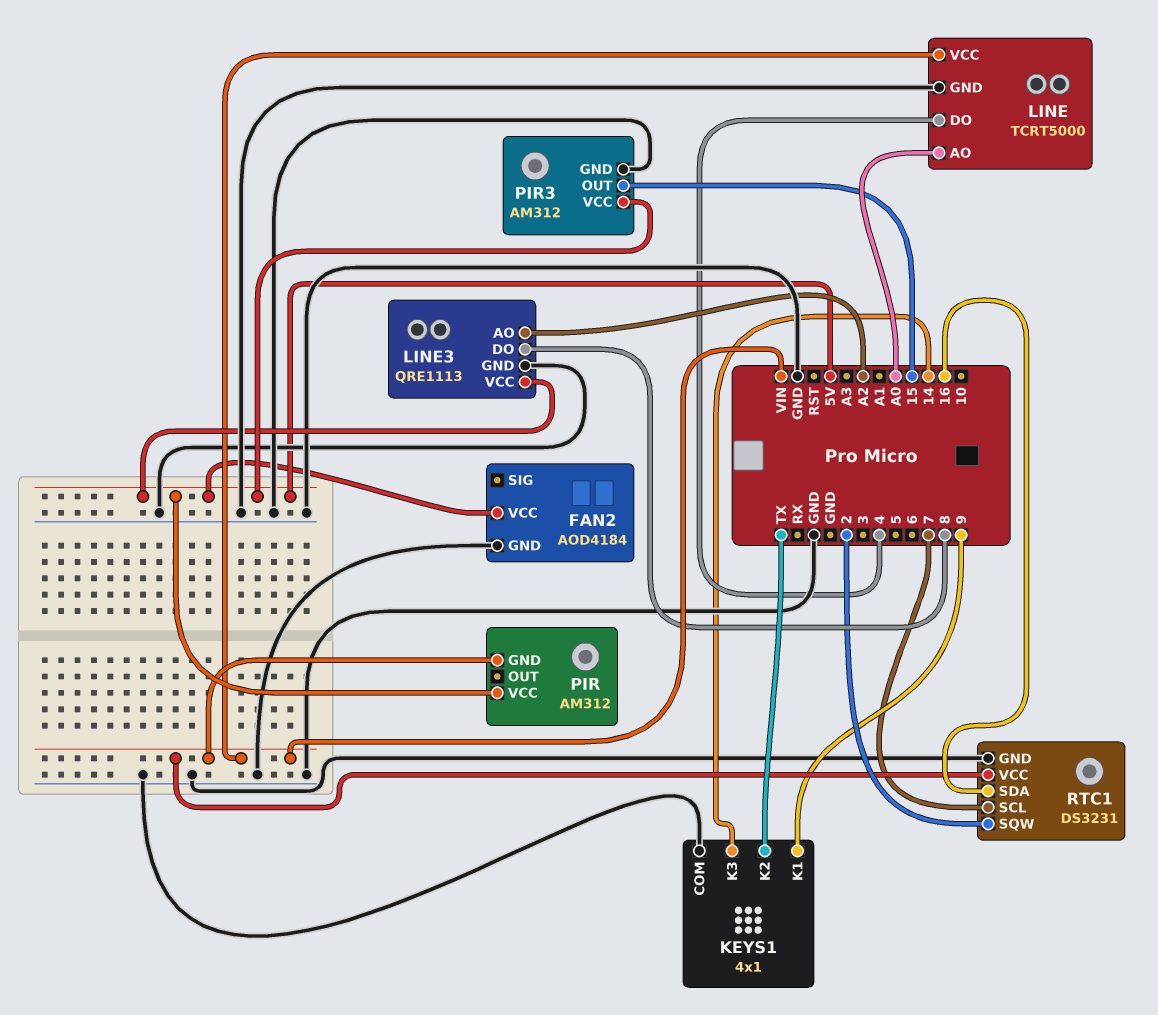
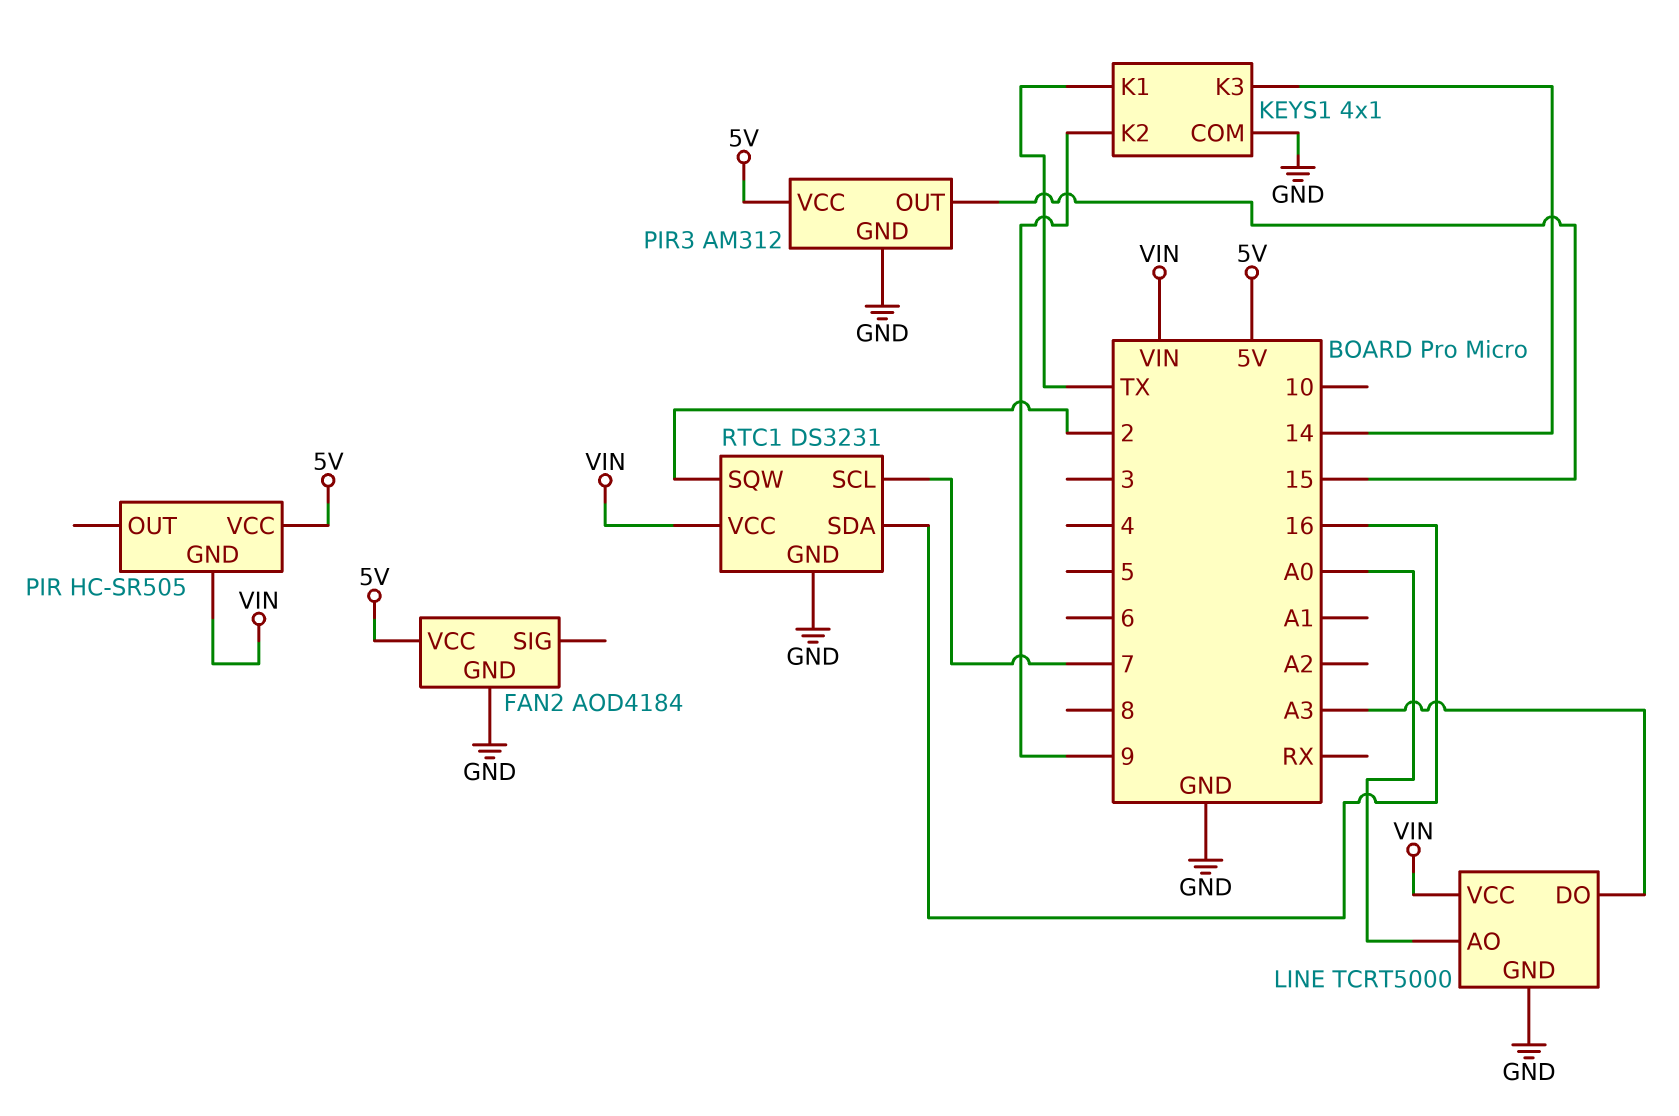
KEYS1 pin K1: 9 -> TX
KEYS1 pin K2: TX -> 9
LINE pin DO: 4 -> A3
LINE3: QRE1113 -> none
LINE3 pin AO: A2 -> none
LINE3 pin DO: 8 -> none
LINE3 pin GND: GND -> none
LINE3 pin VCC: 5V -> none
PIR: AM312 -> HC-SR505

